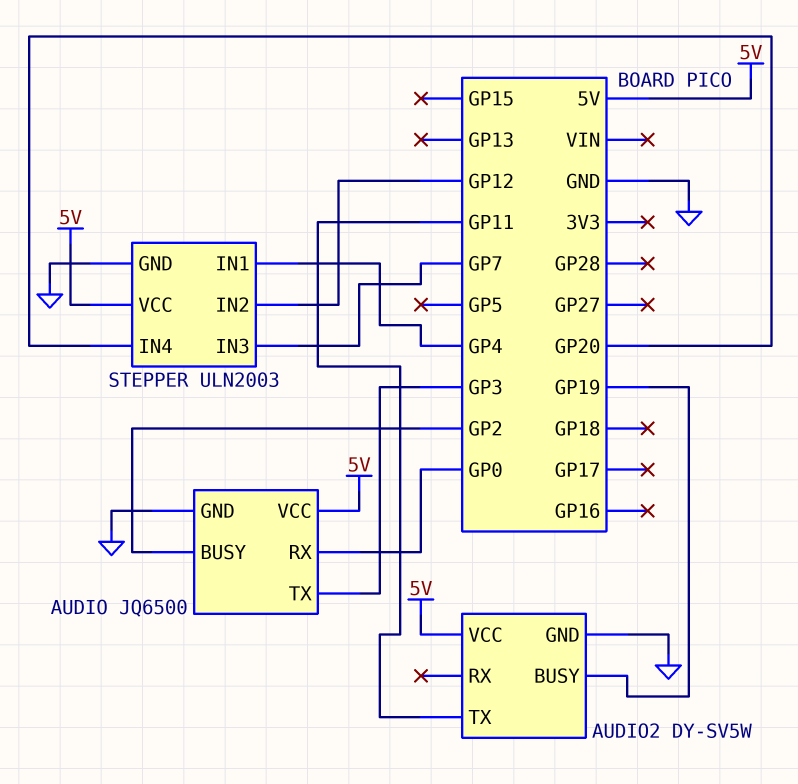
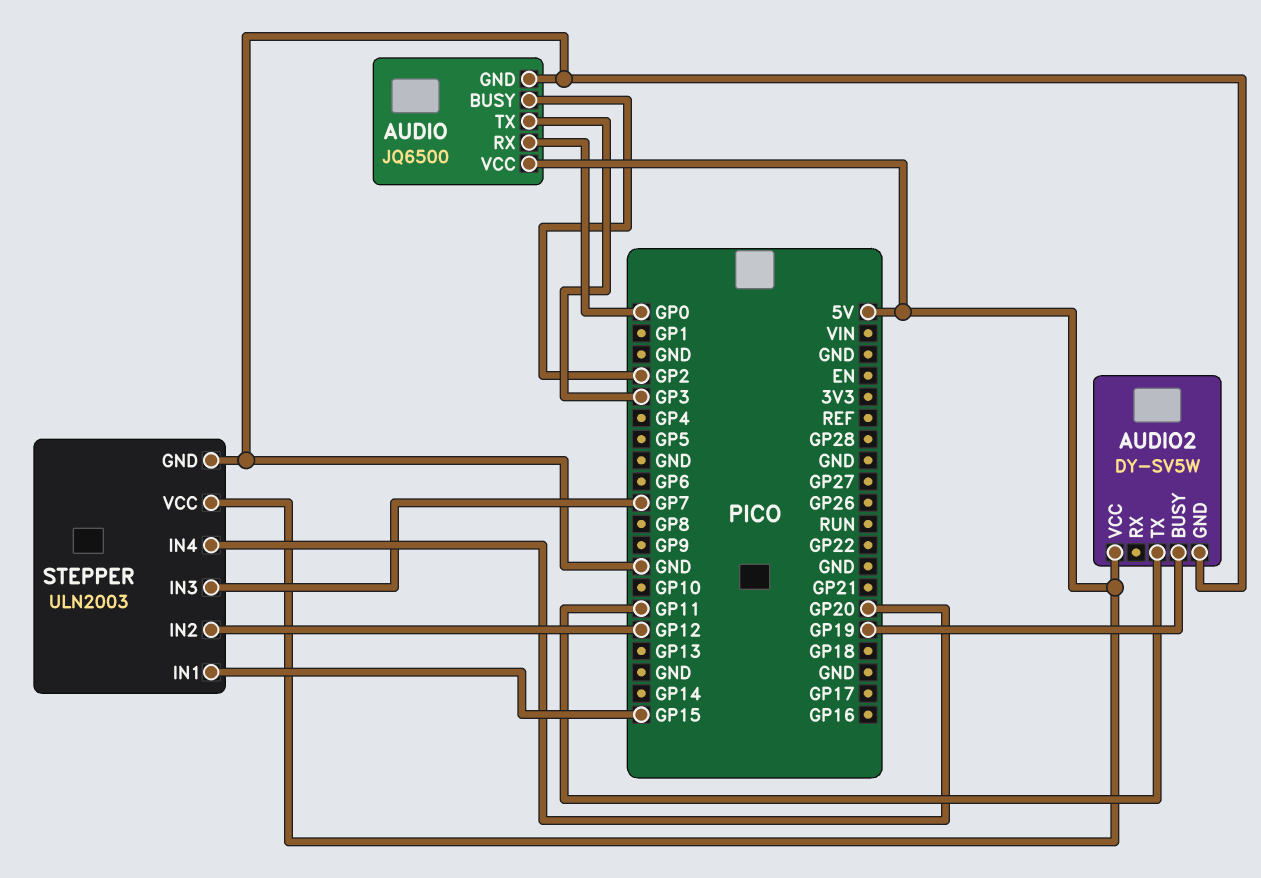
STEPPER pin IN1: GP4 -> GP15

